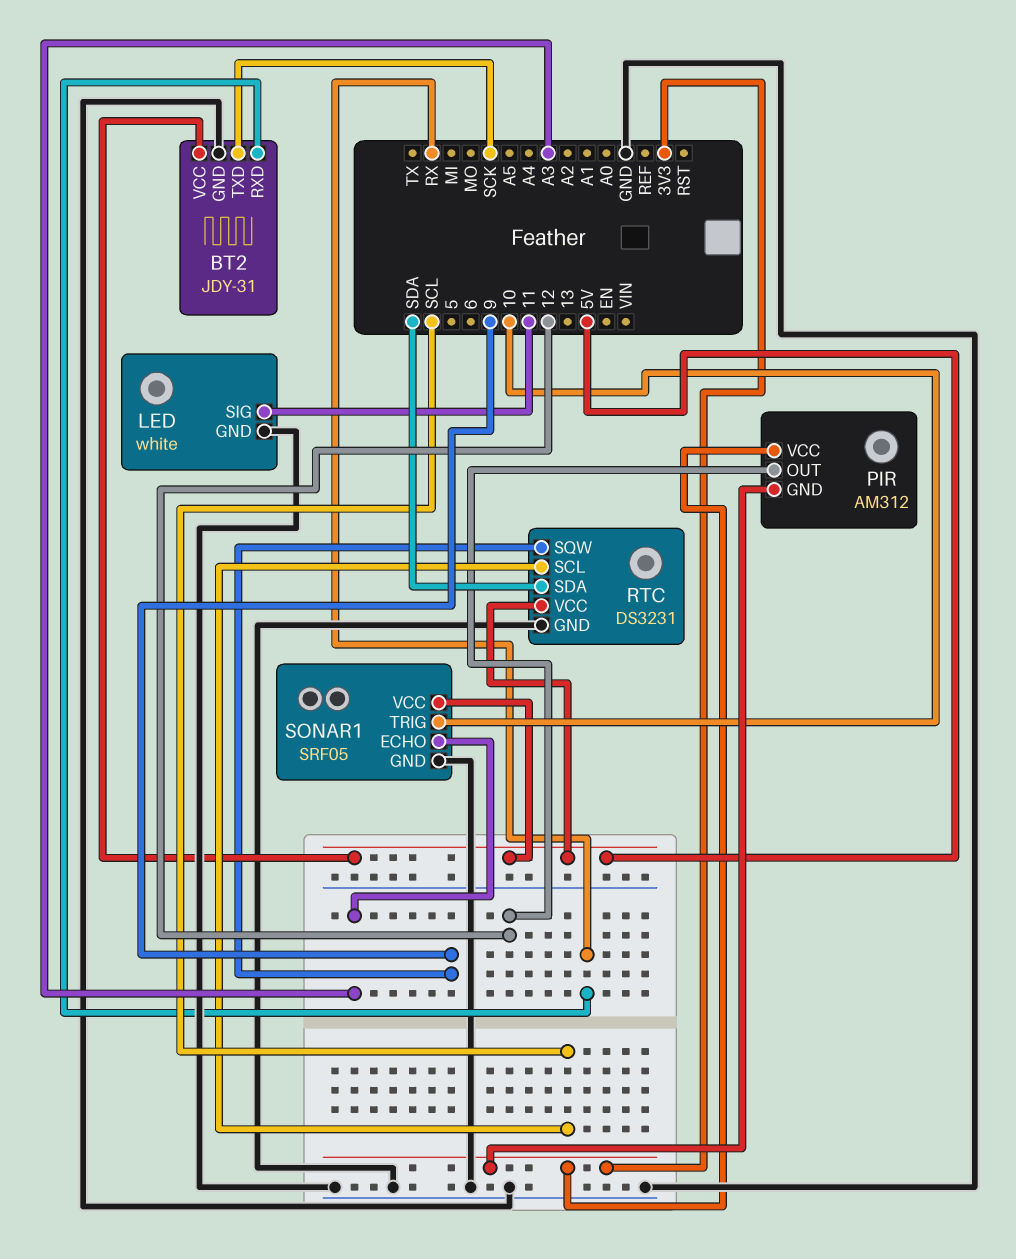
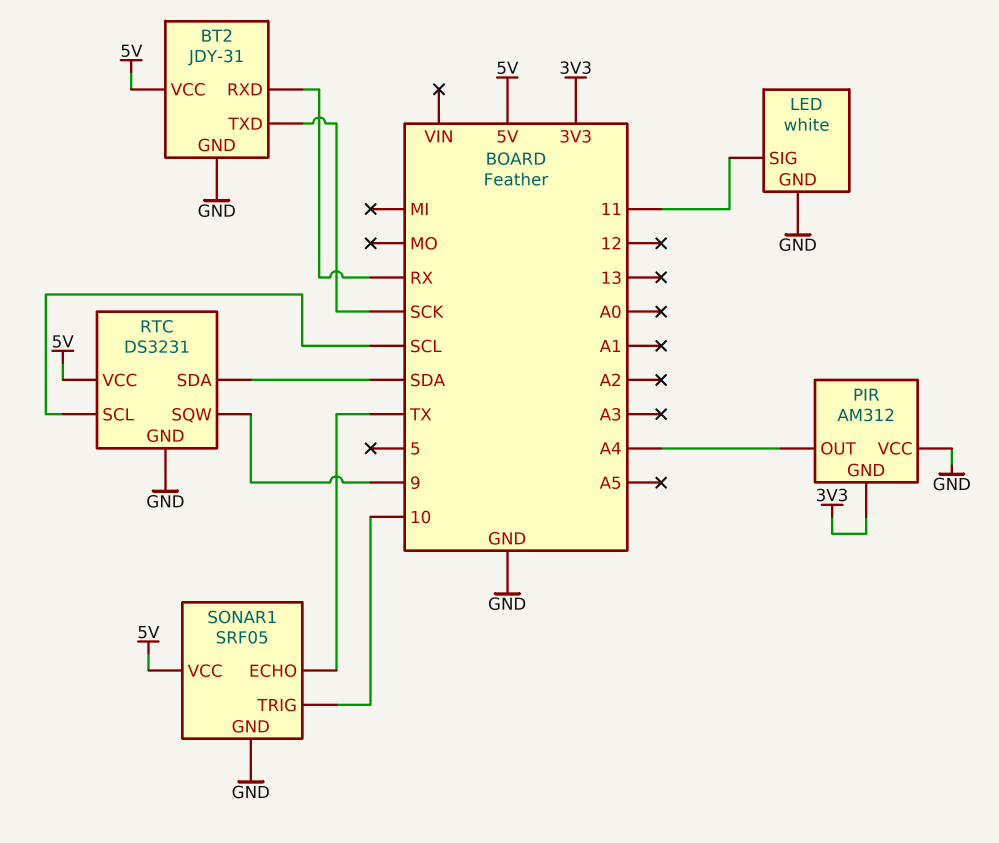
PIR pin OUT: 12 -> A4
PIR pin VCC: 3V3 -> GND
SONAR1 pin ECHO: A3 -> TX

